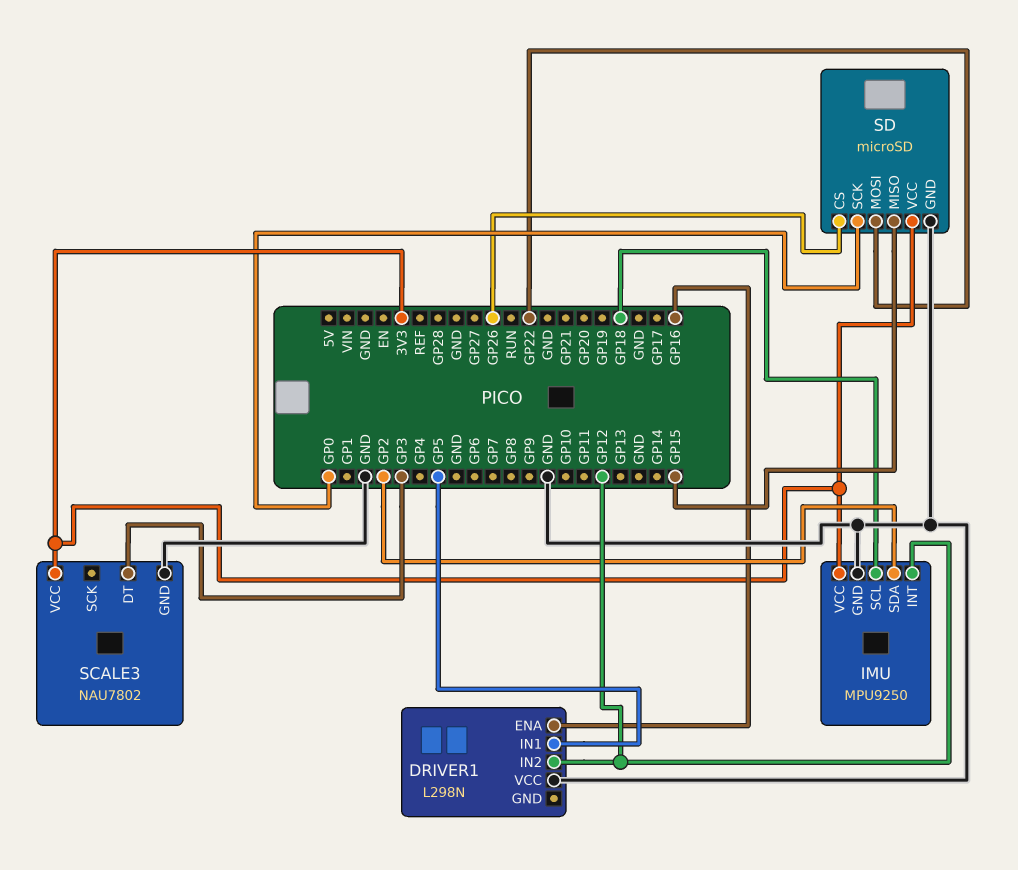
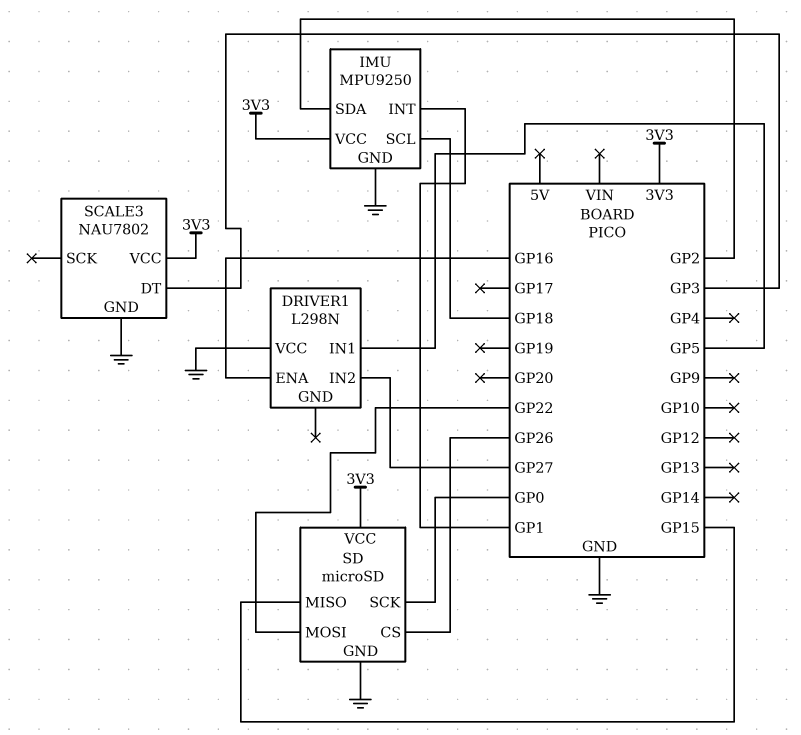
DRIVER1 pin IN2: GP12 -> GP27
IMU pin INT: GP12 -> GP1

